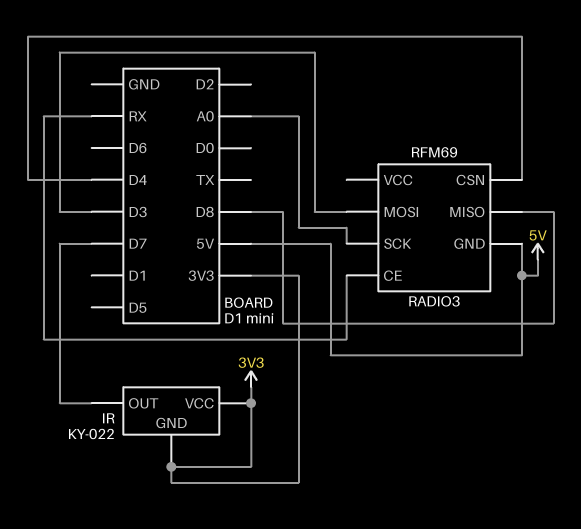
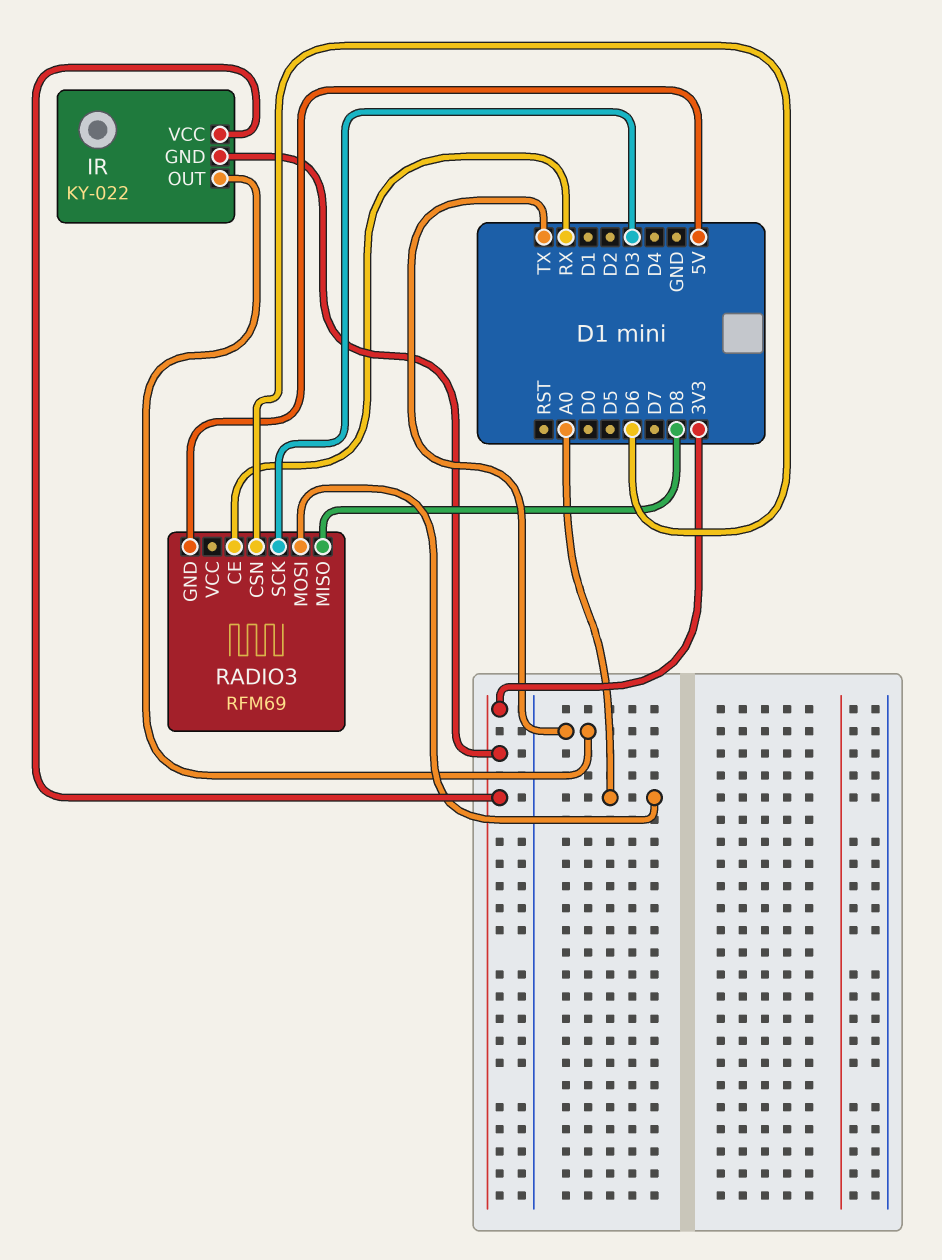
IR pin OUT: D7 -> TX
RADIO3 pin CSN: D4 -> D6
RADIO3 pin MOSI: D3 -> A0
RADIO3 pin SCK: A0 -> D3

